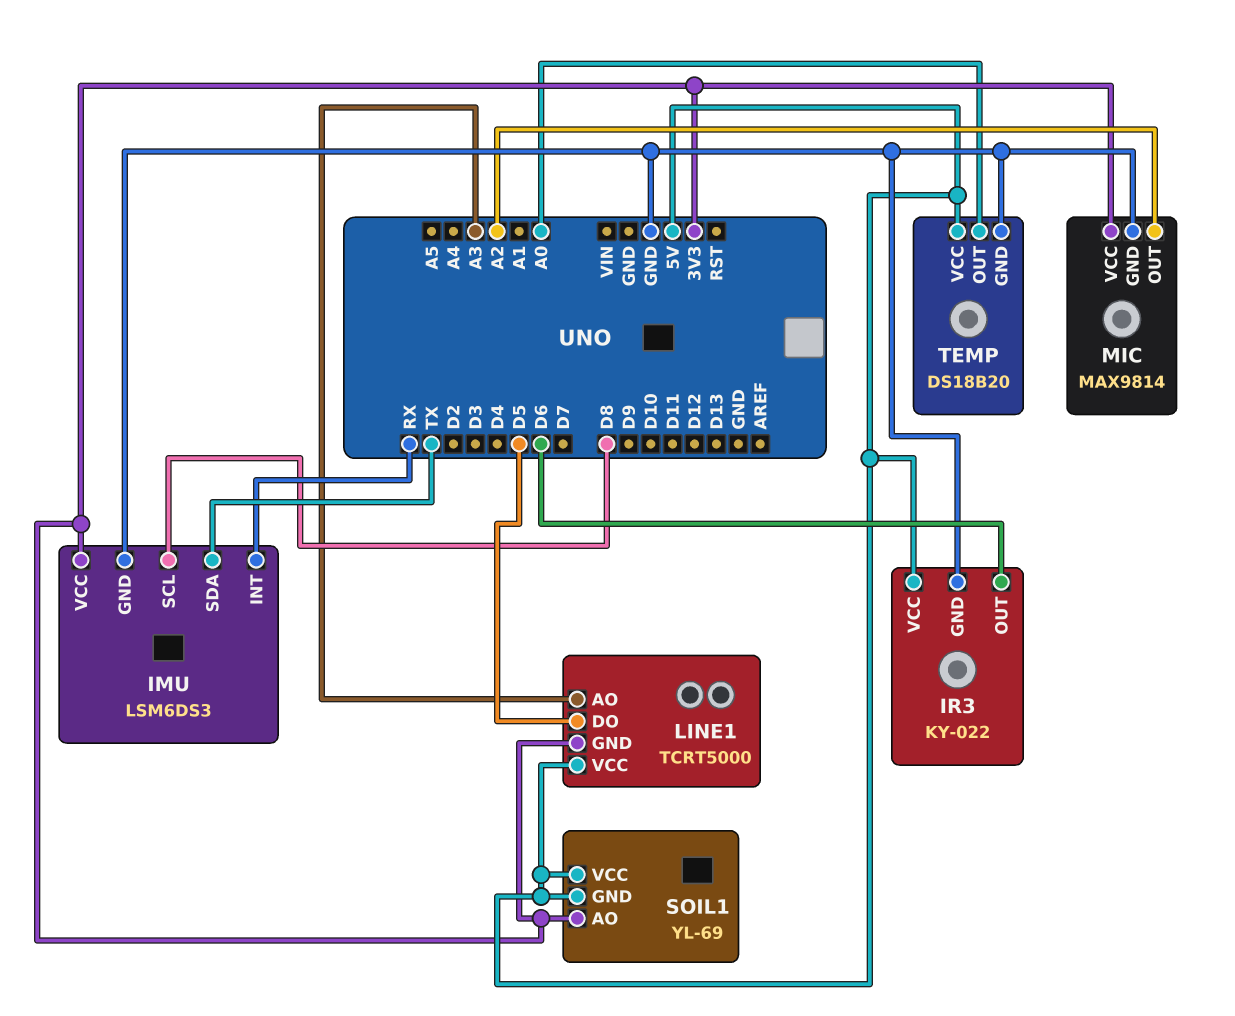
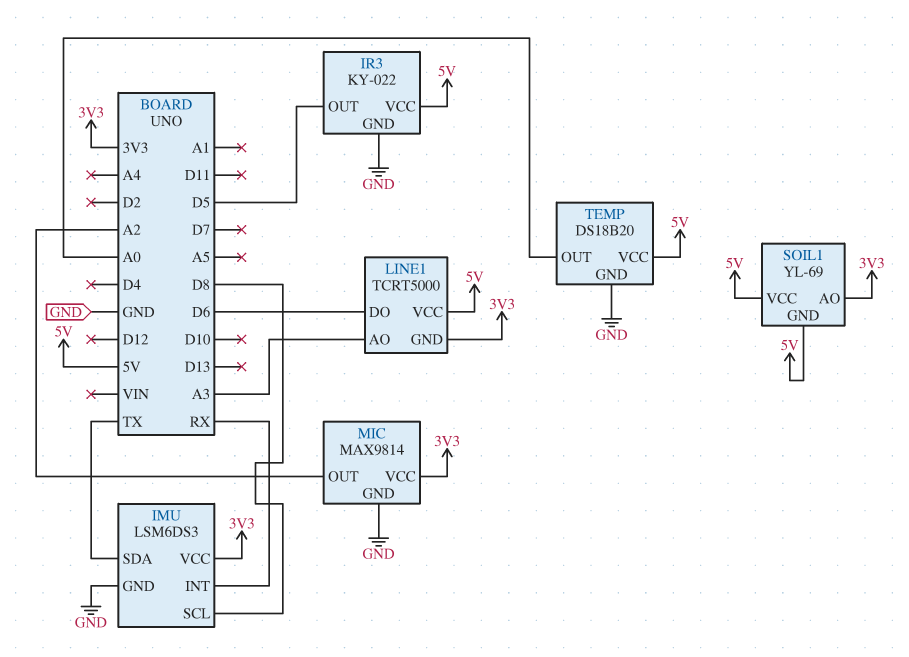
IR3 pin OUT: D6 -> D5
LINE1 pin DO: D5 -> D6

